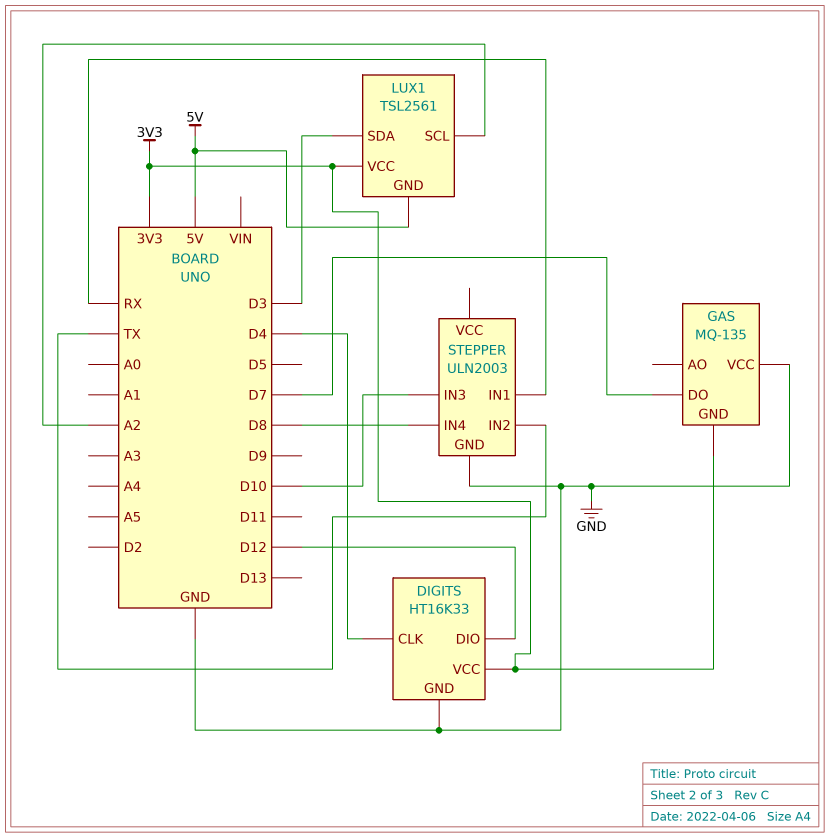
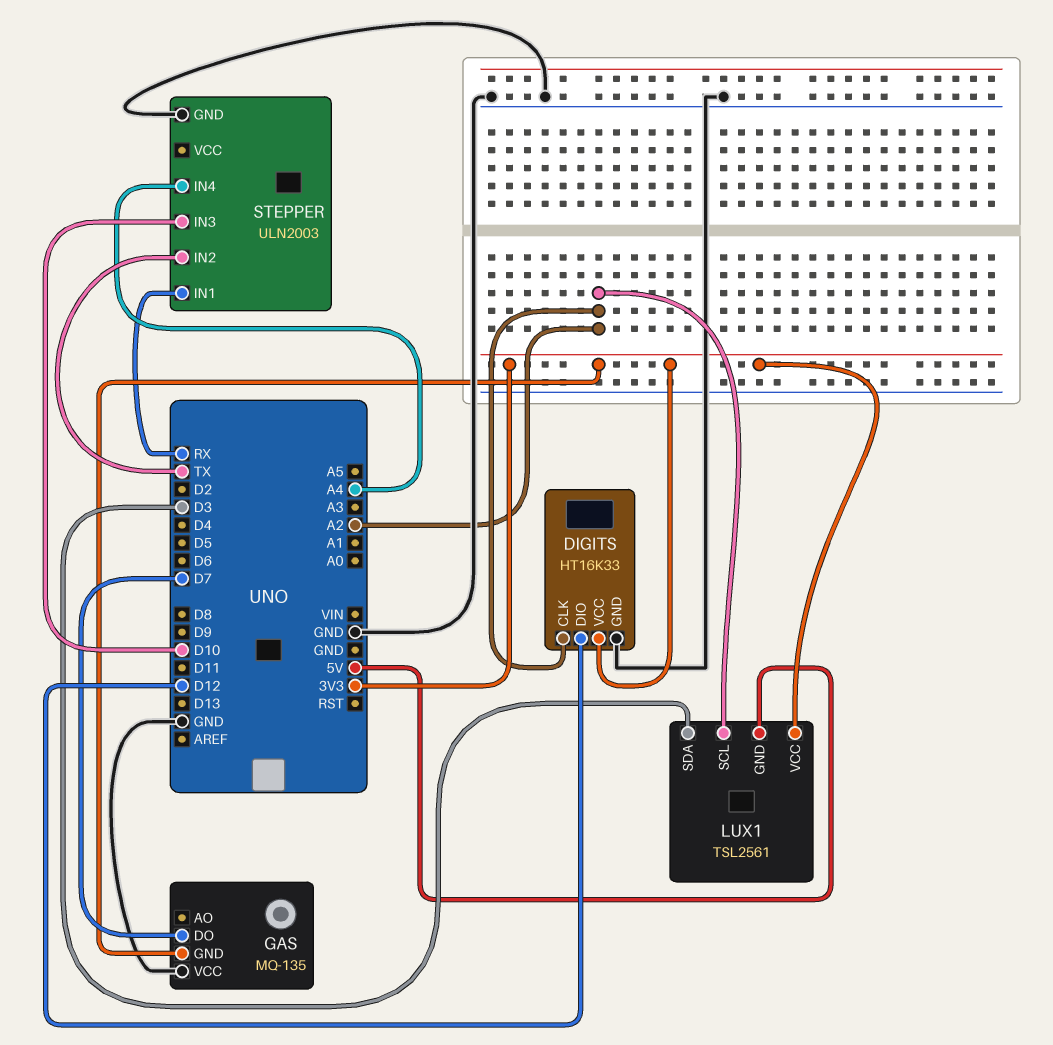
DIGITS pin CLK: D4 -> A2
STEPPER pin IN4: D8 -> A4

